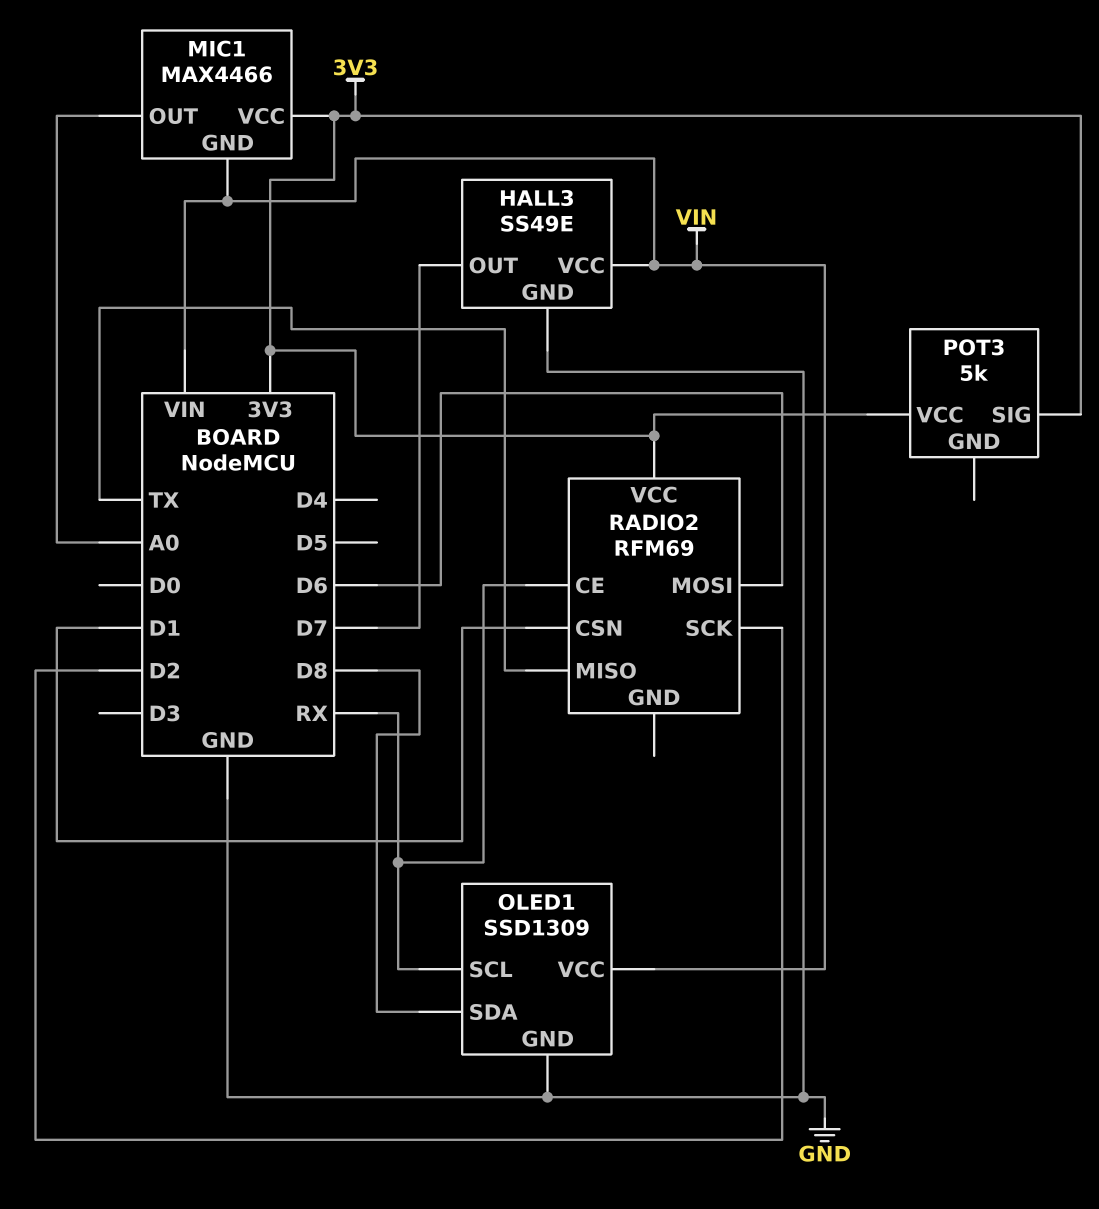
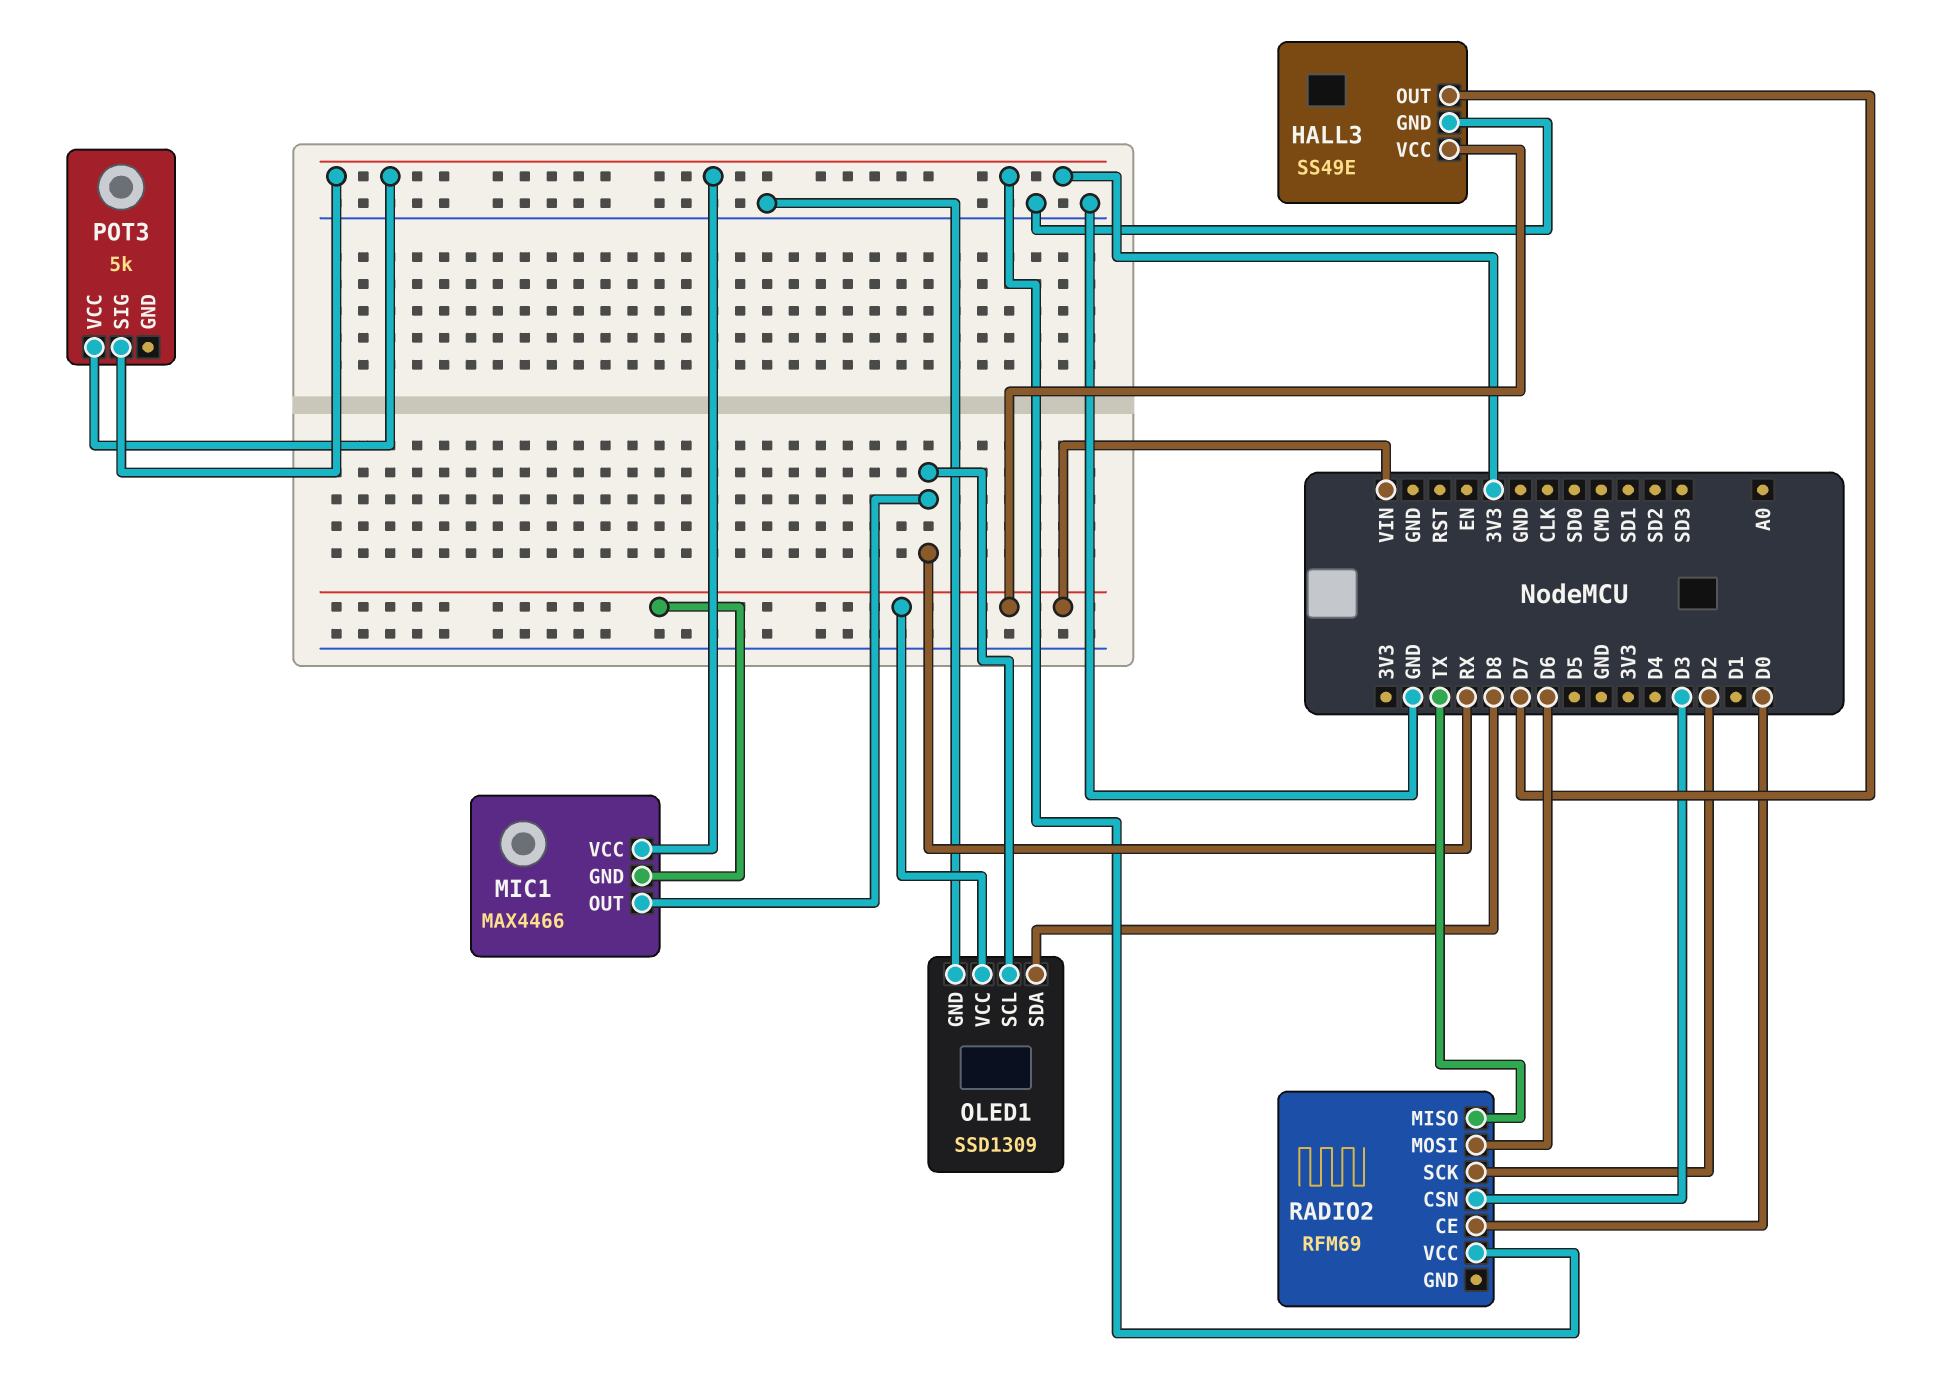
MIC1 pin OUT: A0 -> RX
RADIO2 pin CE: RX -> D0
RADIO2 pin CSN: D1 -> D3

